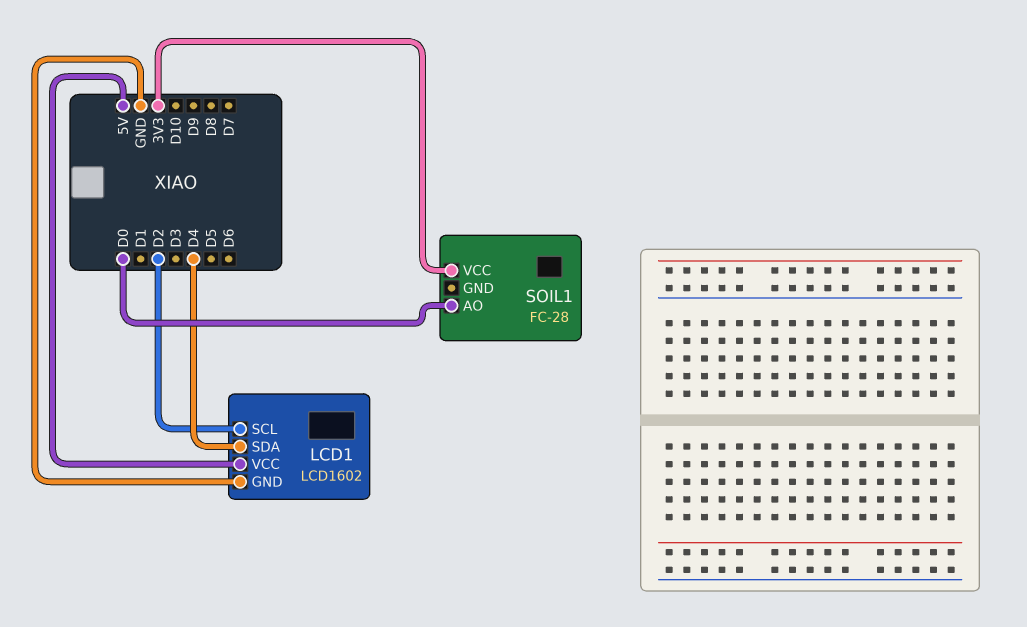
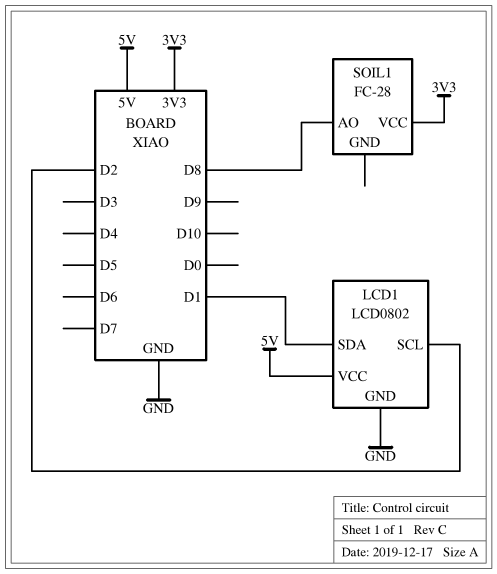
LCD1: LCD1602 -> LCD0802
LCD1 pin SDA: D4 -> D1
SOIL1 pin AO: D0 -> D8

